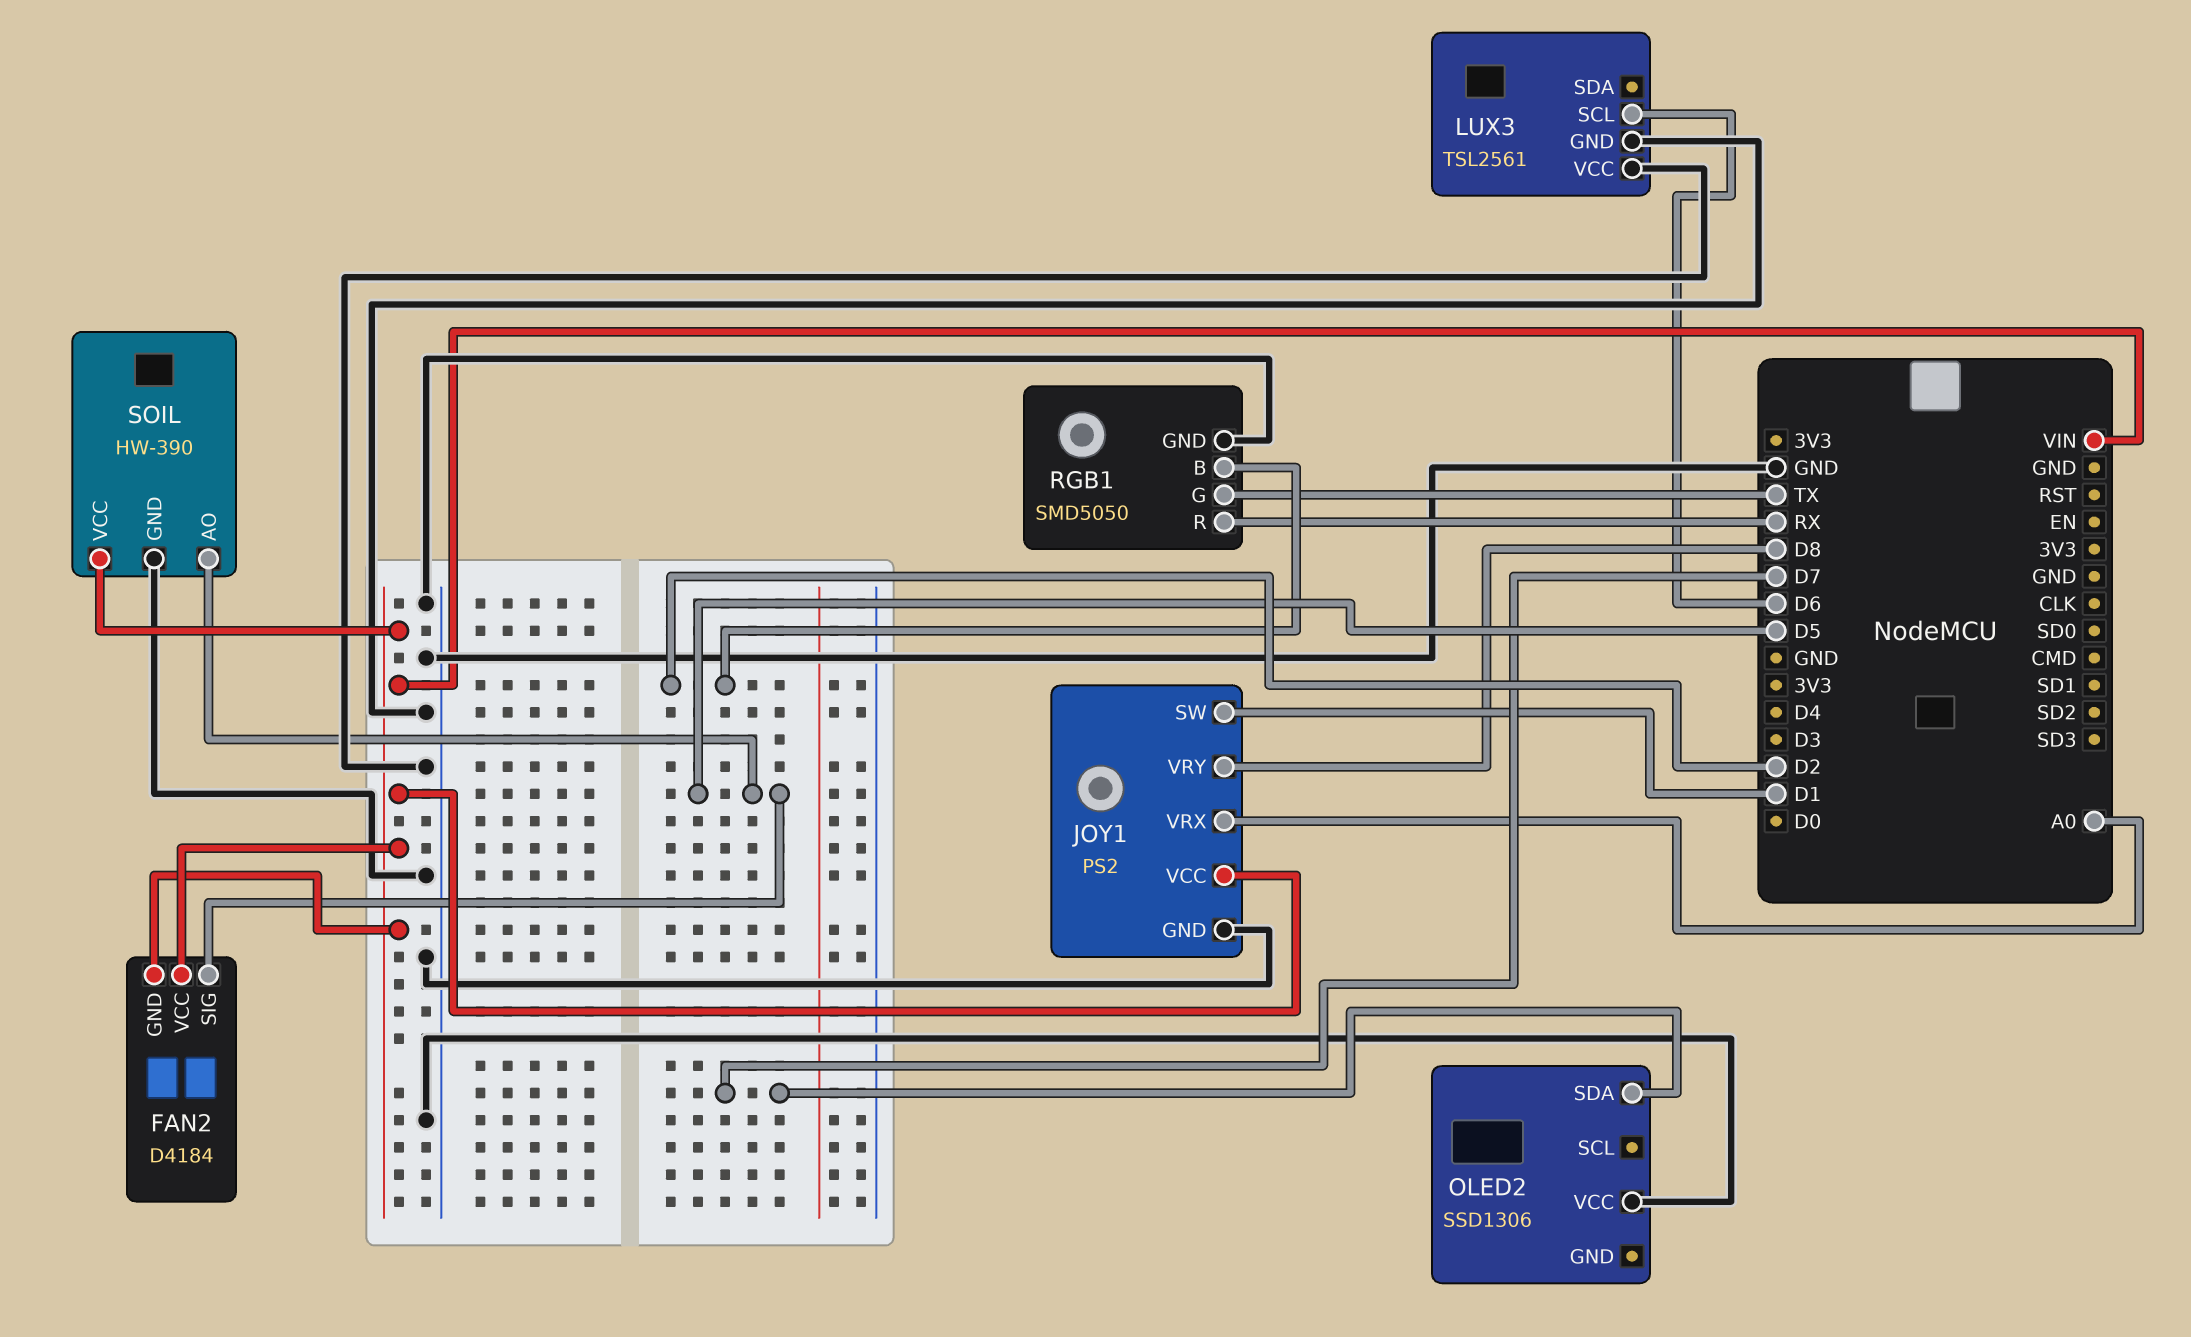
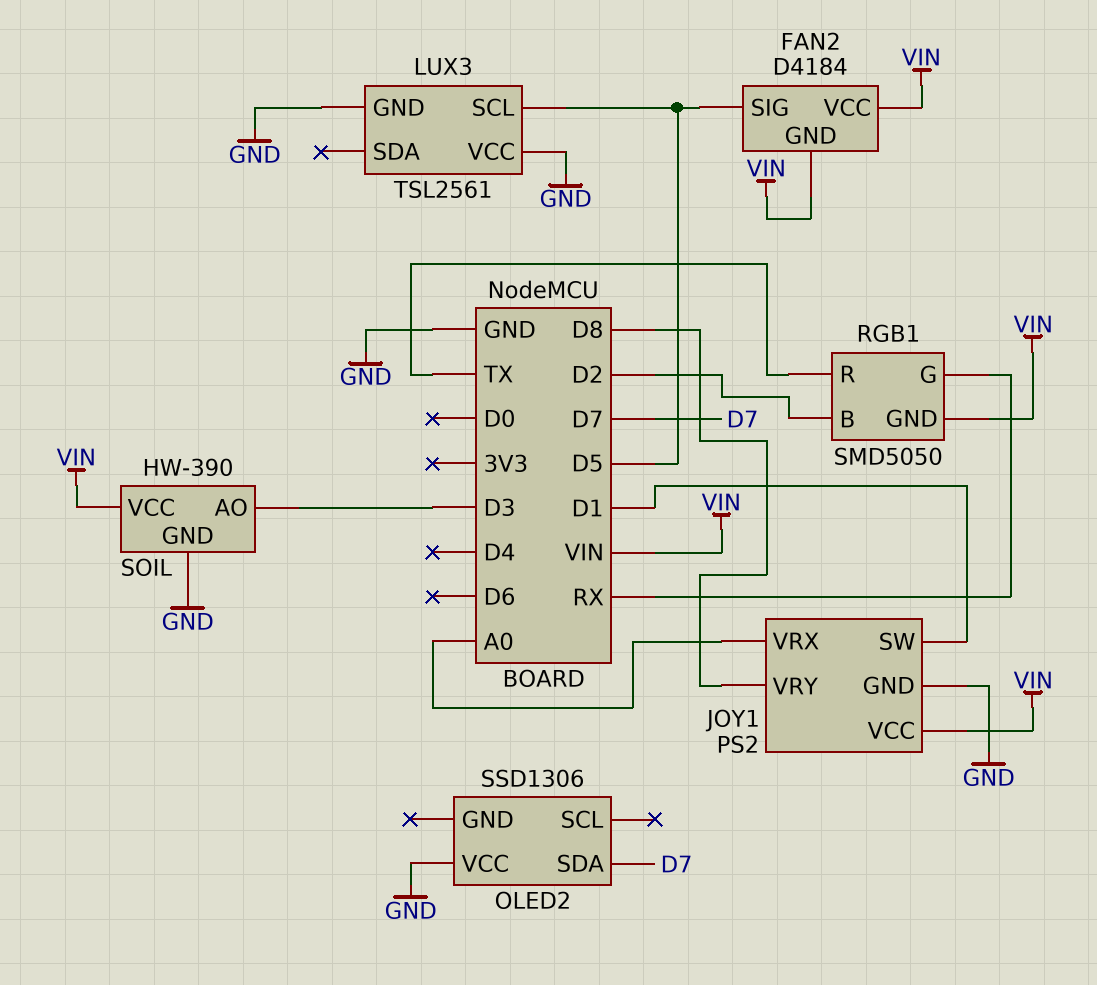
LUX3 pin SCL: D6 -> D5
RGB1 pin G: TX -> RX
RGB1 pin GND: GND -> VIN
RGB1 pin R: RX -> TX
SOIL pin AO: D5 -> D3

